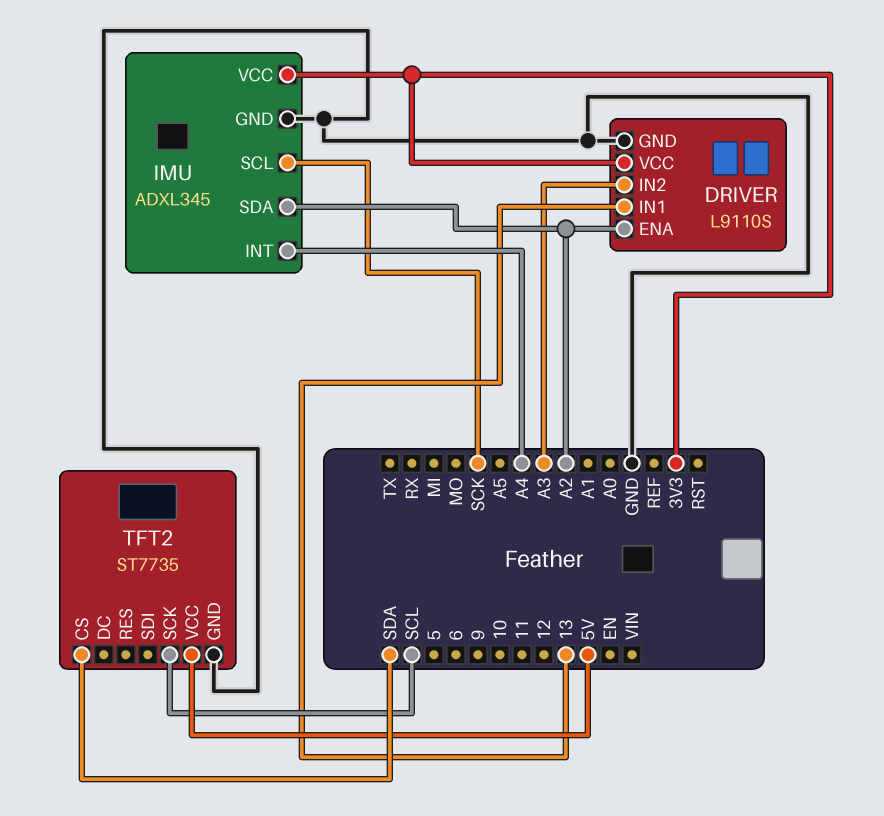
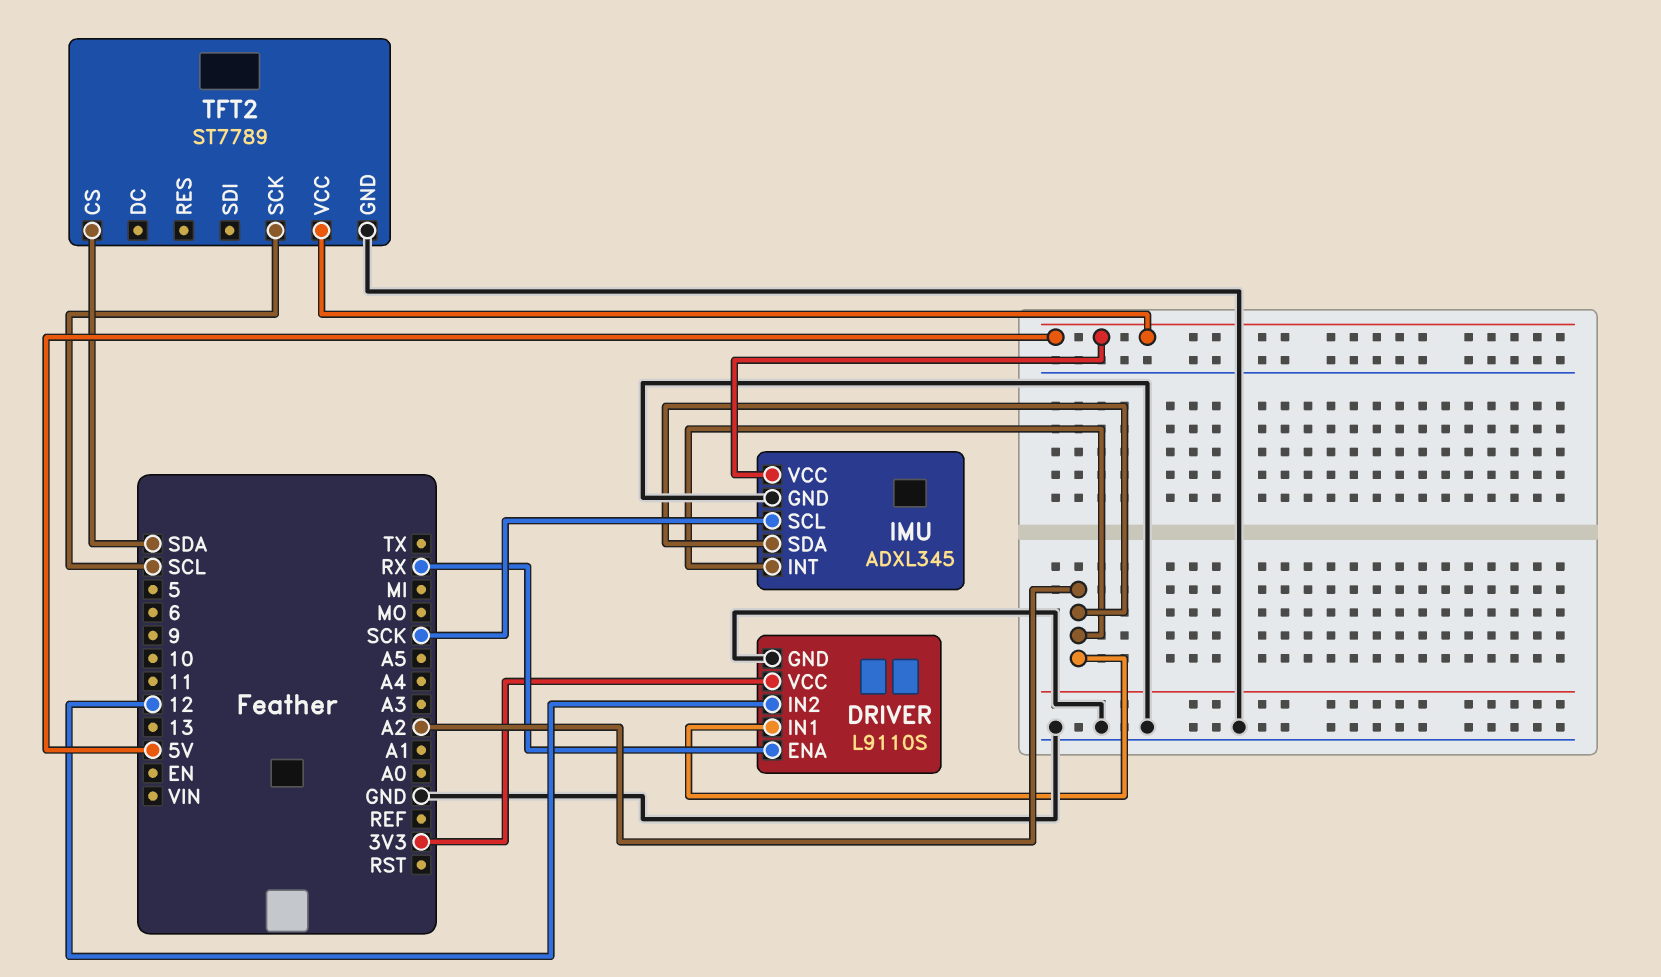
DRIVER pin ENA: A2 -> RX
DRIVER pin IN1: 13 -> A2
DRIVER pin IN2: A3 -> 12
IMU pin INT: A4 -> A2
IMU pin VCC: 3V3 -> 5V
TFT2: ST7735 -> ST7789

